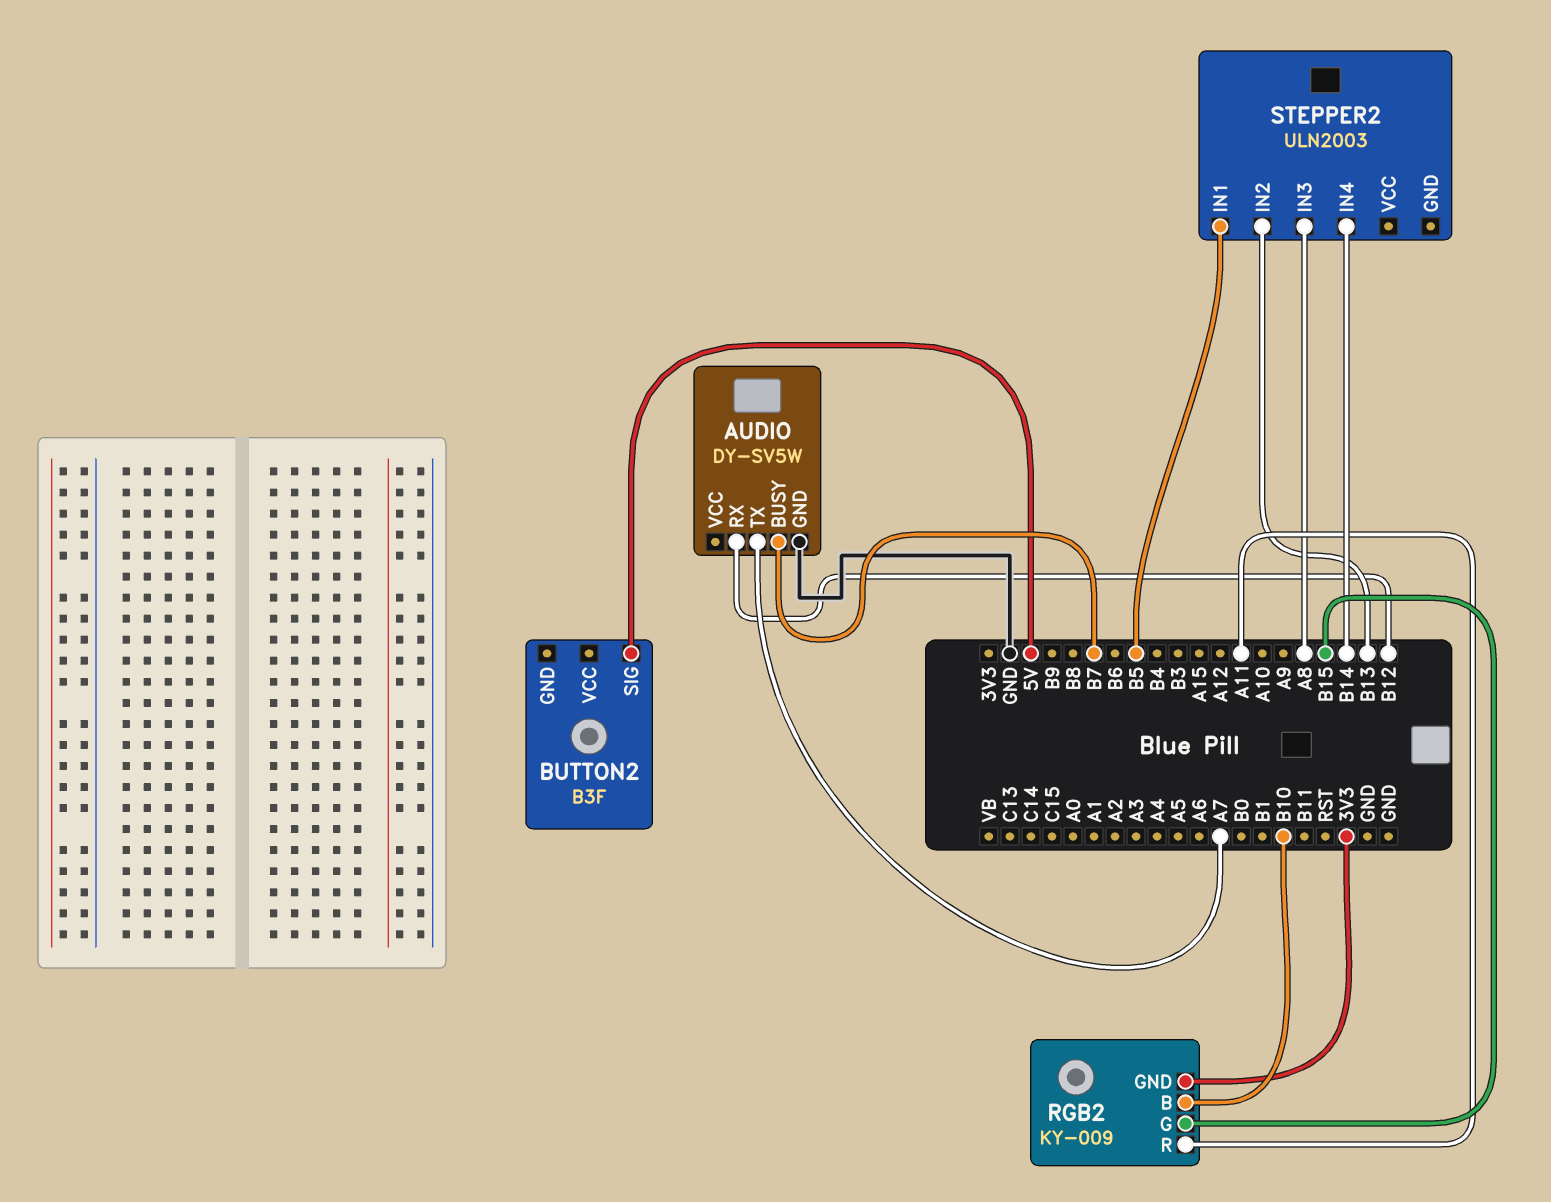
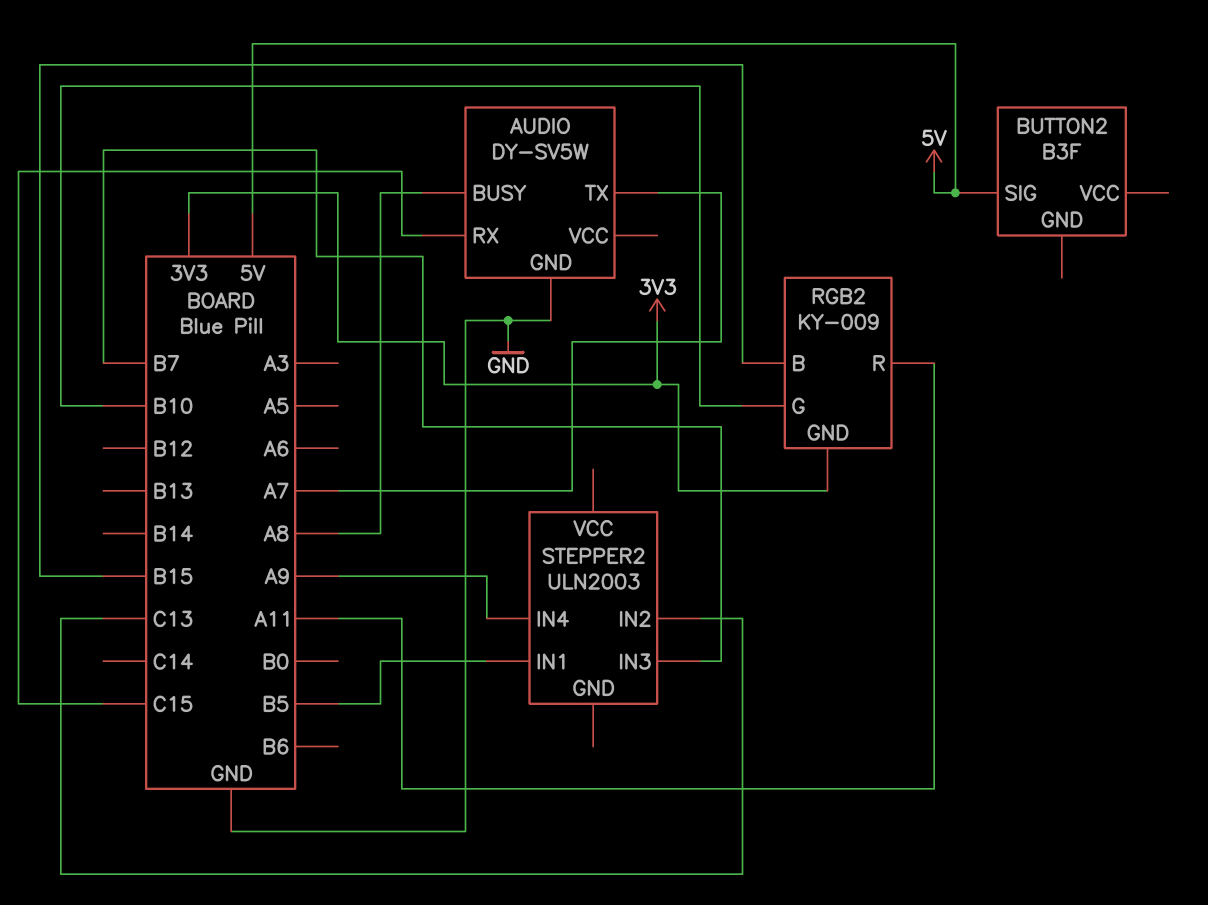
AUDIO pin BUSY: B7 -> A8
AUDIO pin RX: B12 -> C15
RGB2 pin B: B10 -> B15
RGB2 pin G: B15 -> B10
STEPPER2 pin IN2: B13 -> C13
STEPPER2 pin IN3: A8 -> B7
STEPPER2 pin IN4: B14 -> A9

